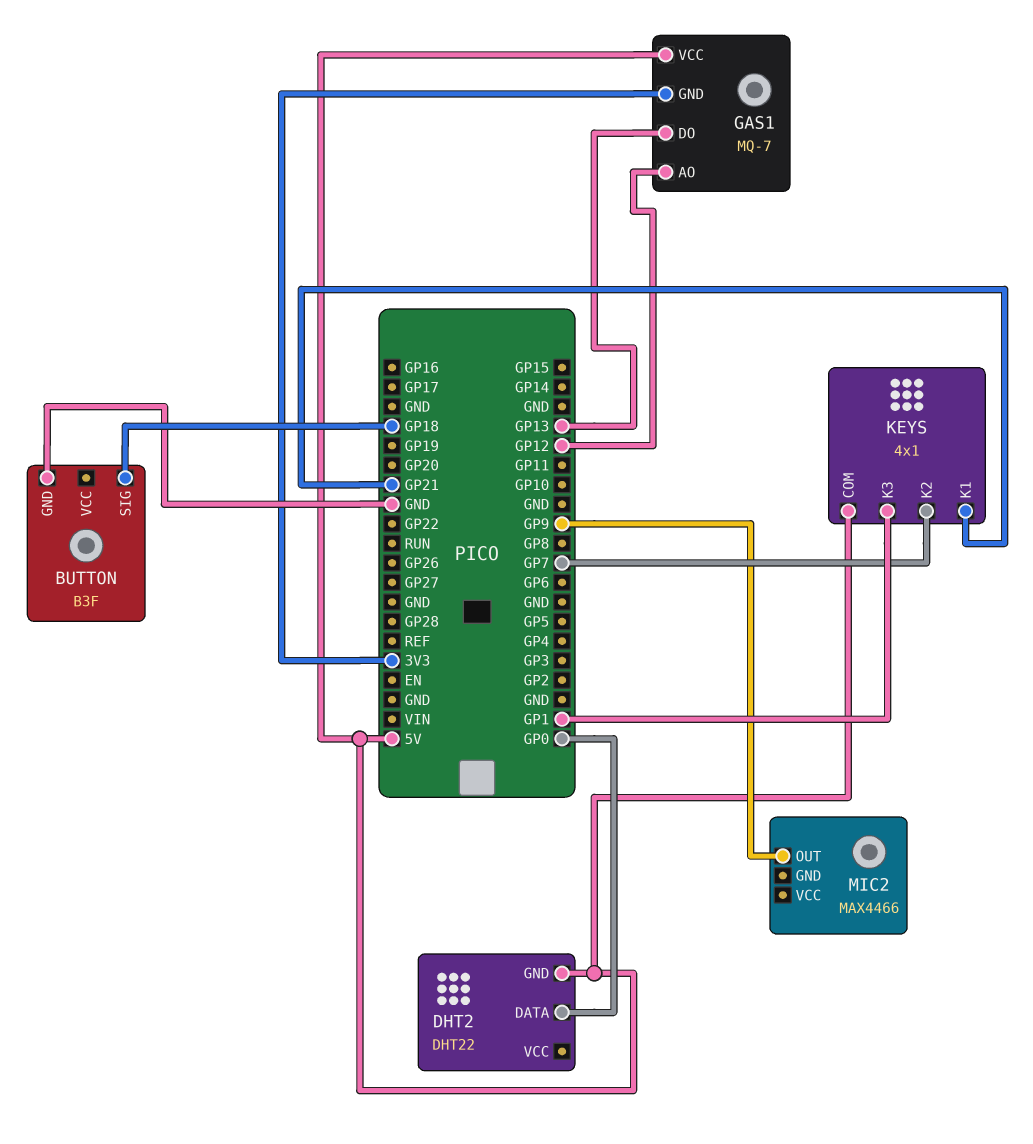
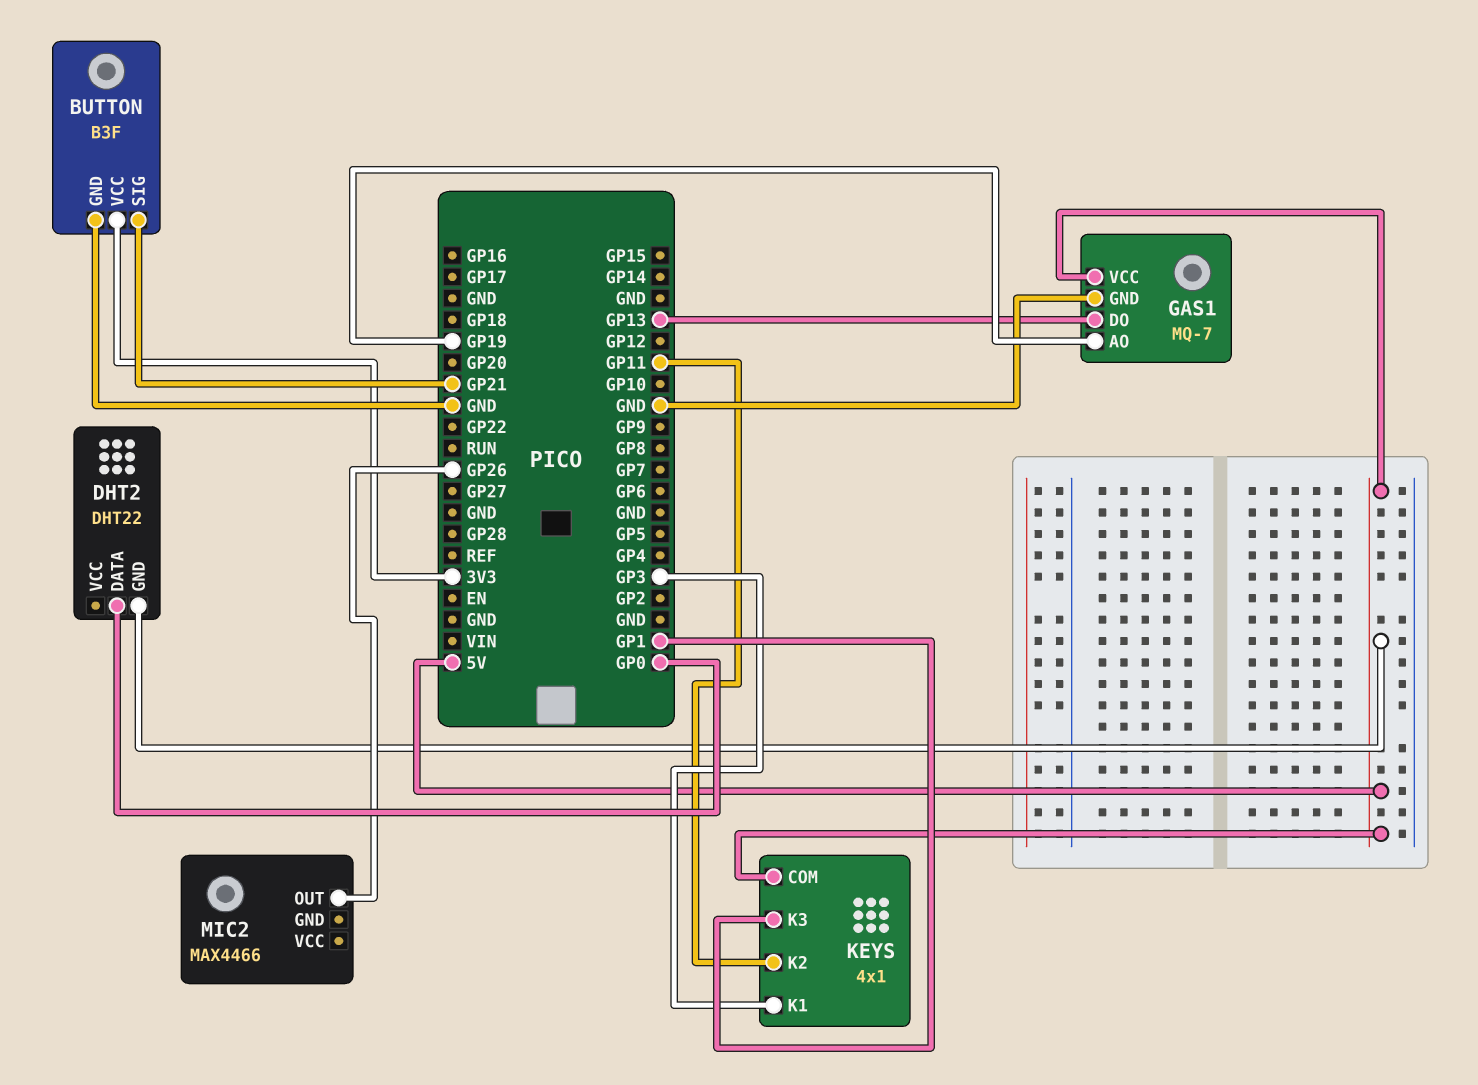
BUTTON pin SIG: GP18 -> GP21
BUTTON pin VCC: none -> 3V3
GAS1 pin AO: GP12 -> GP19
GAS1 pin GND: 3V3 -> GND
KEYS pin K1: GP21 -> GP3
KEYS pin K2: GP7 -> GP11
MIC2 pin OUT: GP9 -> GP26

